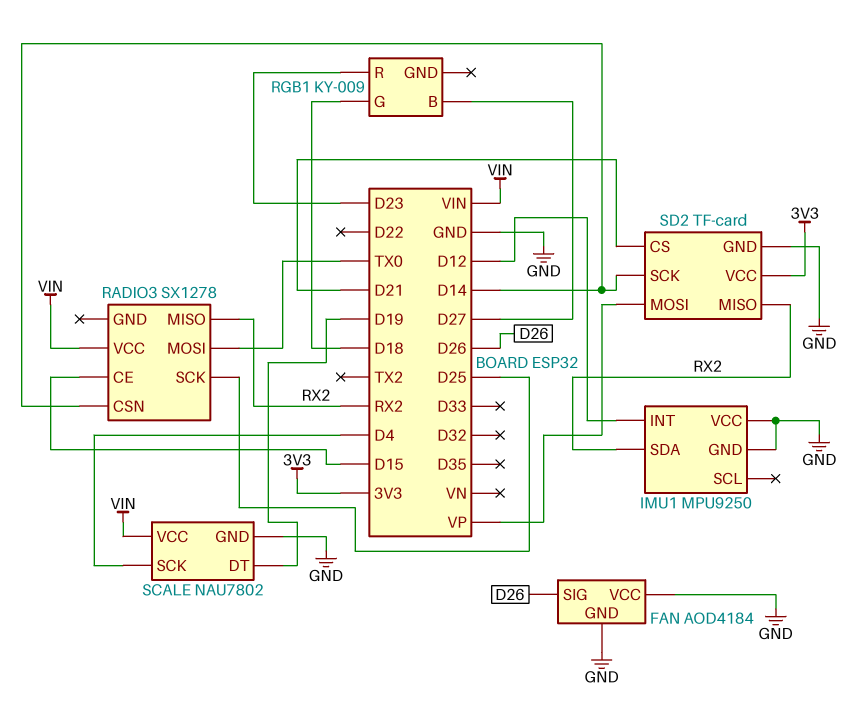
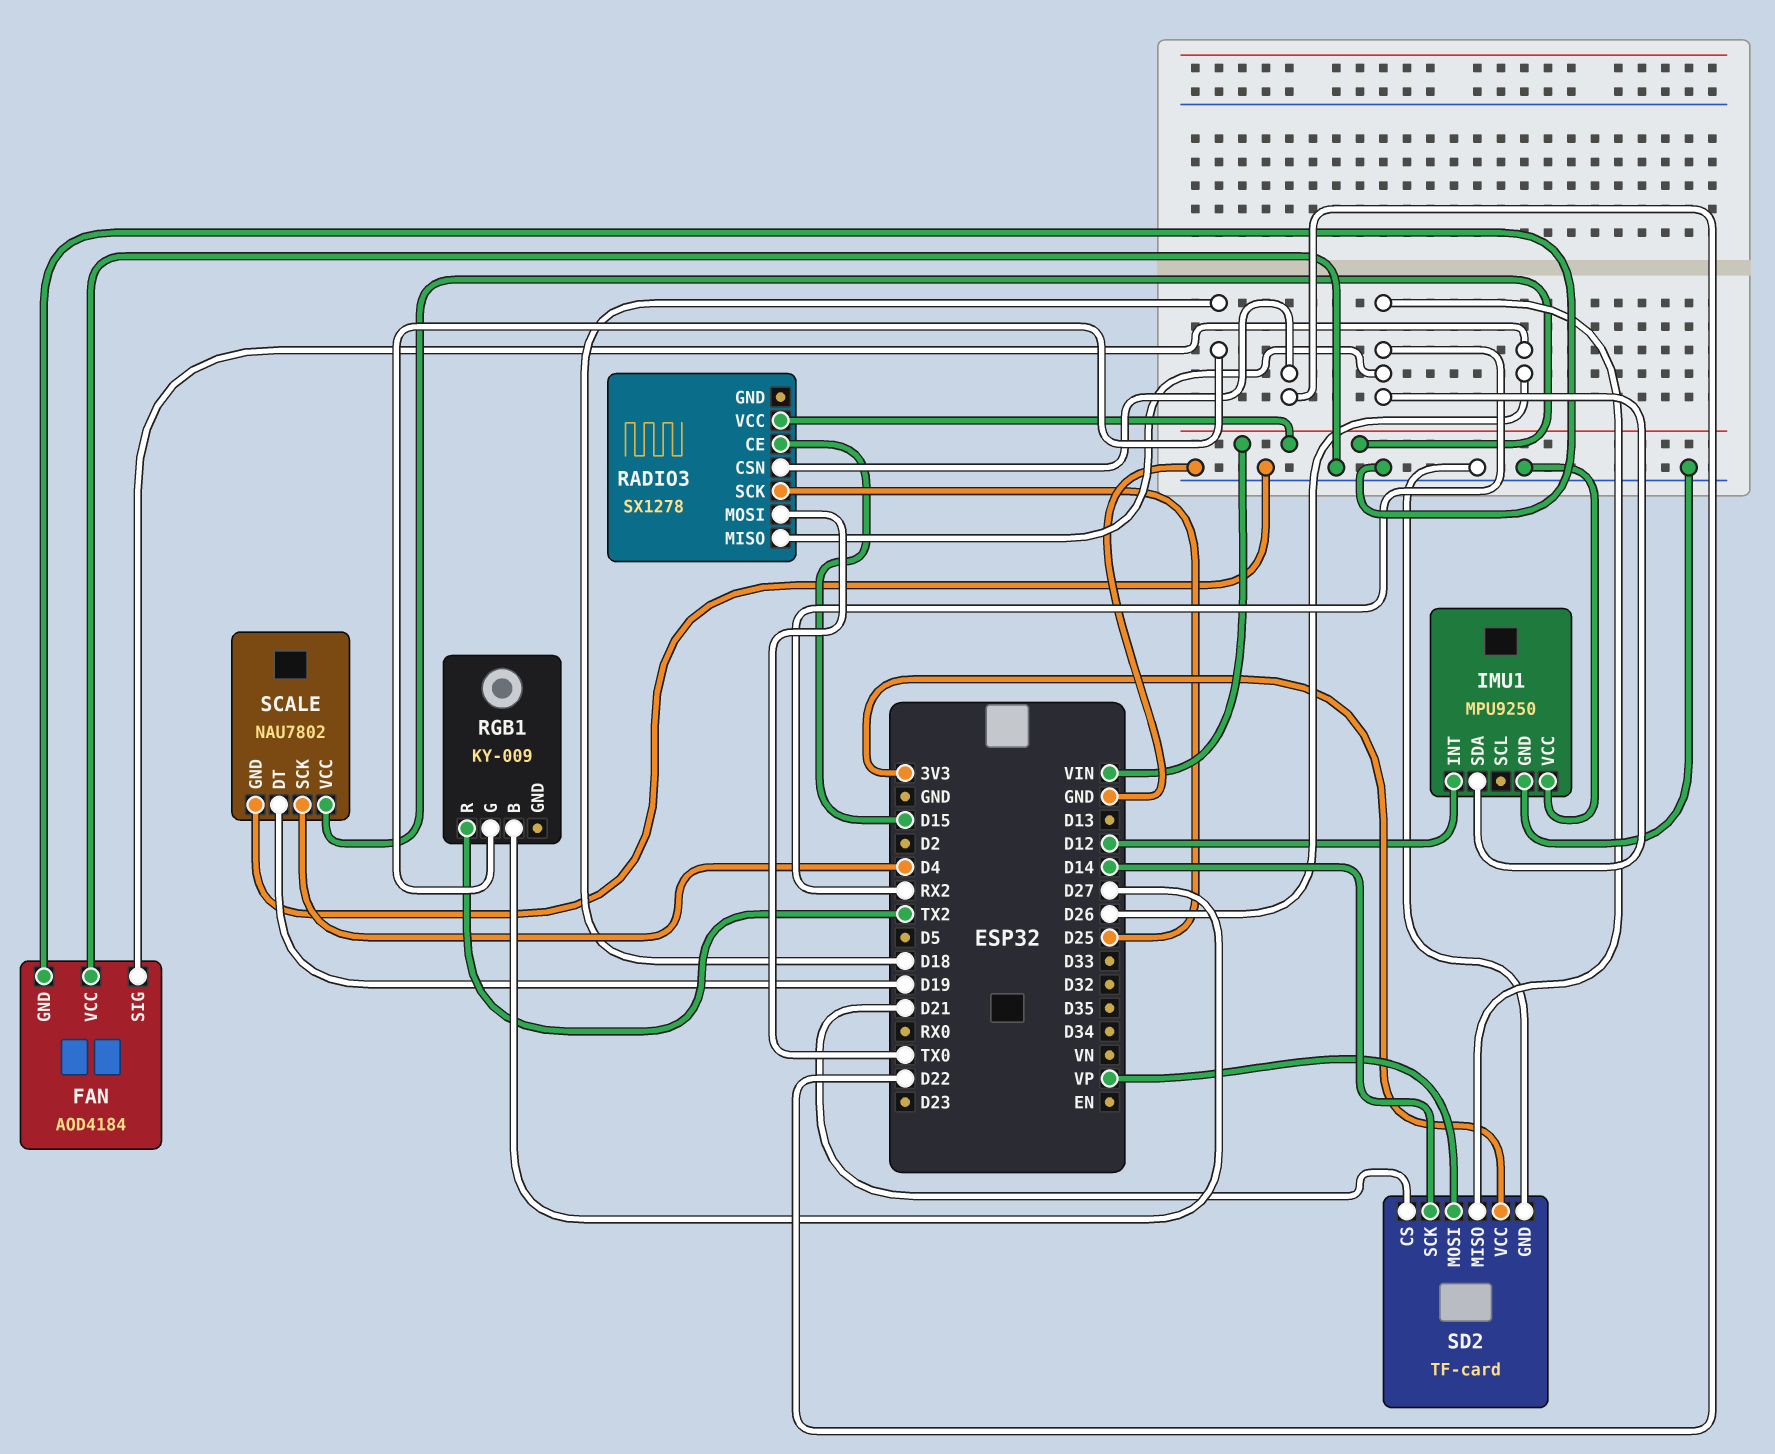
RADIO3 pin CSN: D14 -> D22
RGB1 pin R: D23 -> TX2

